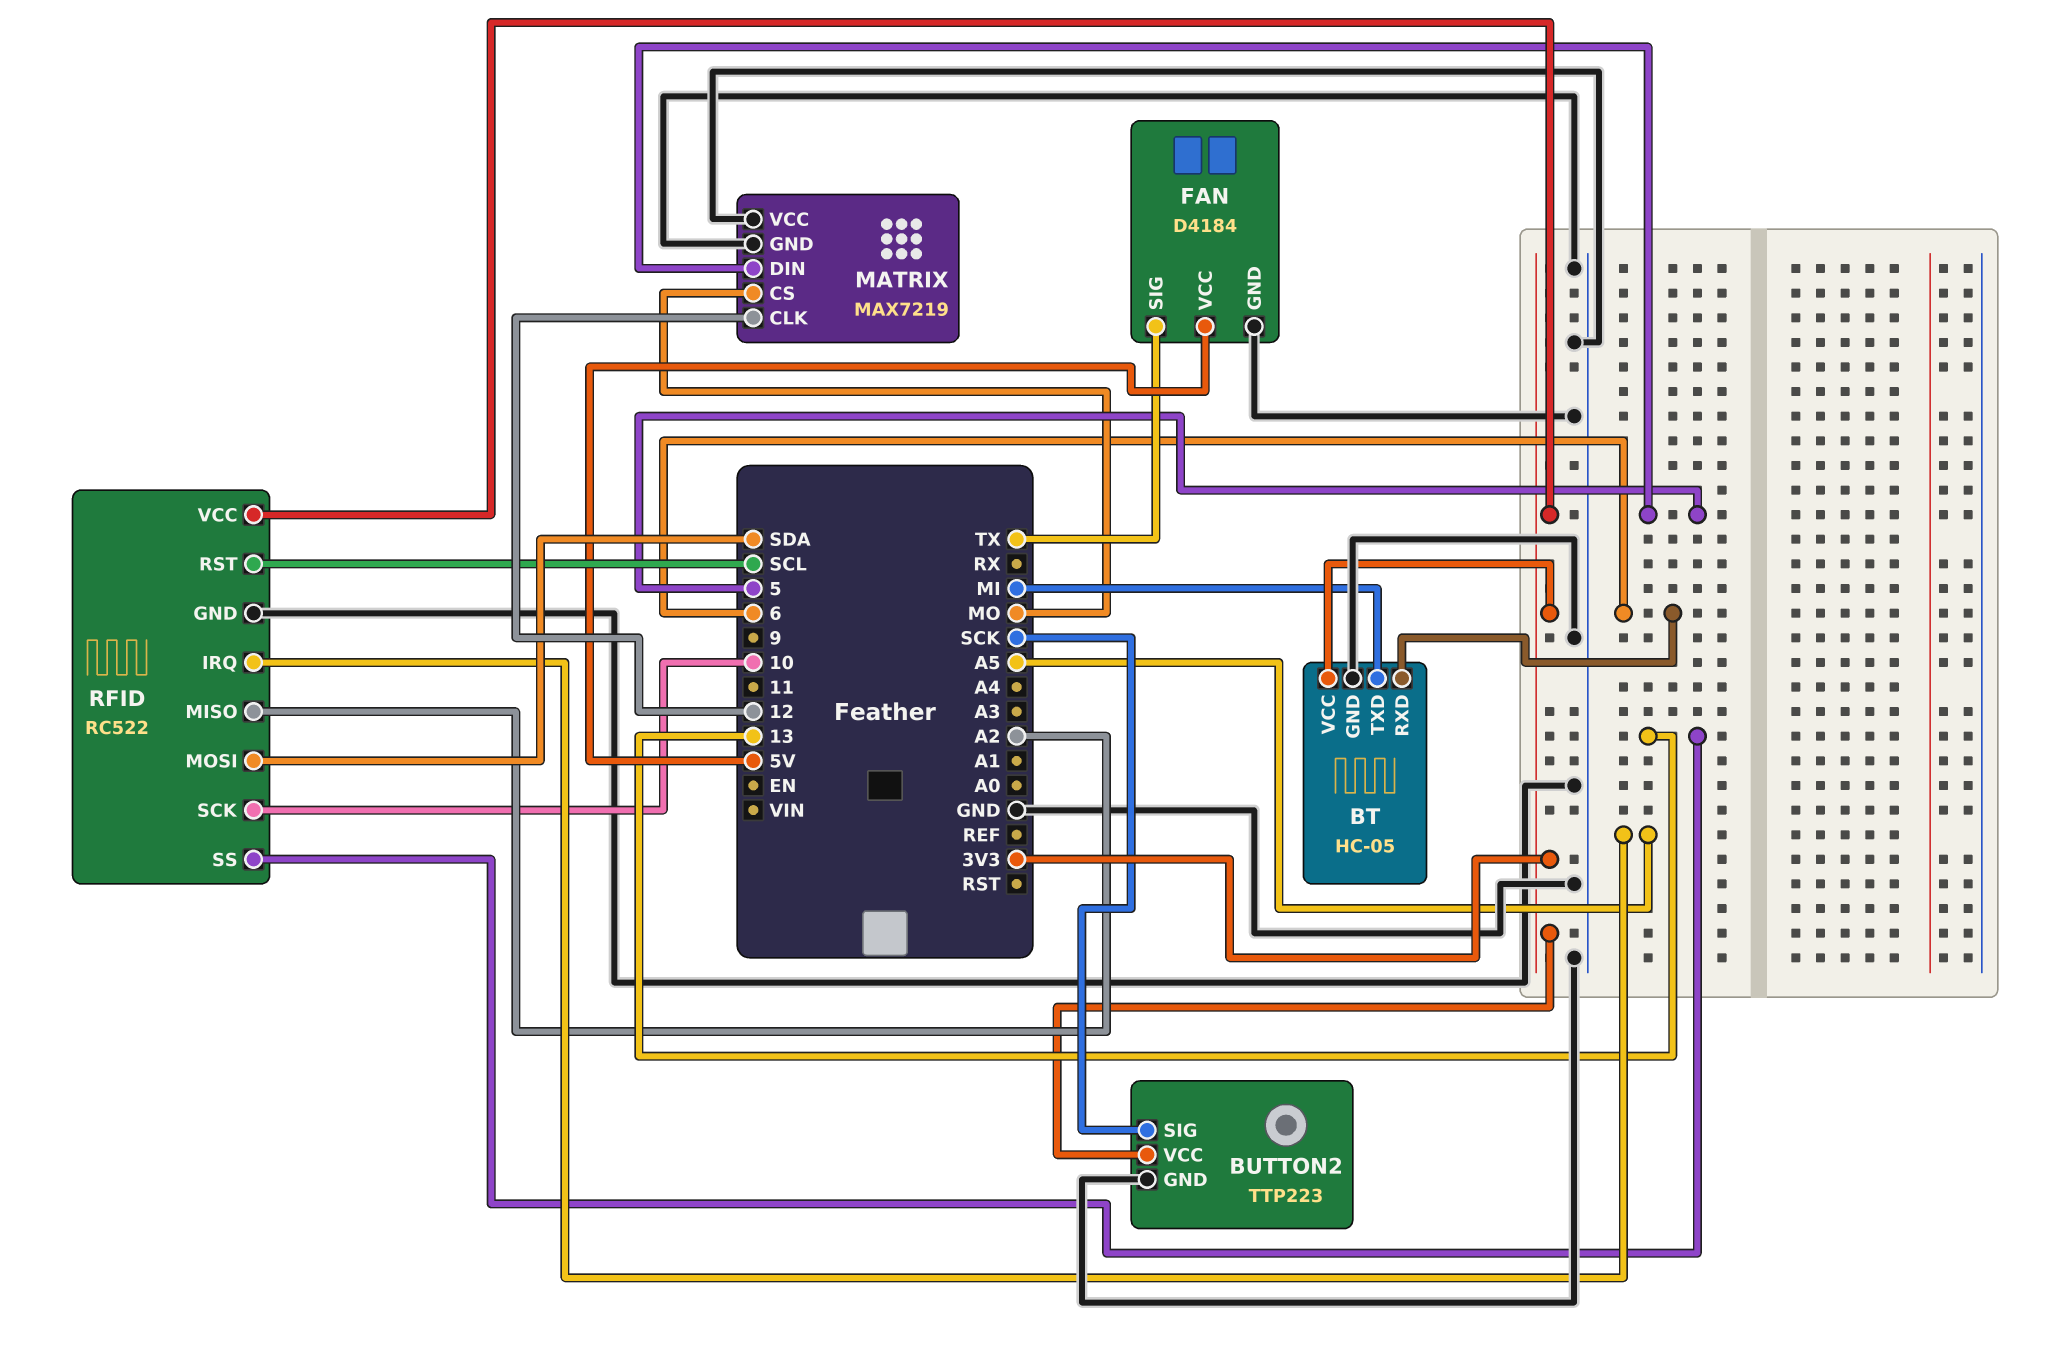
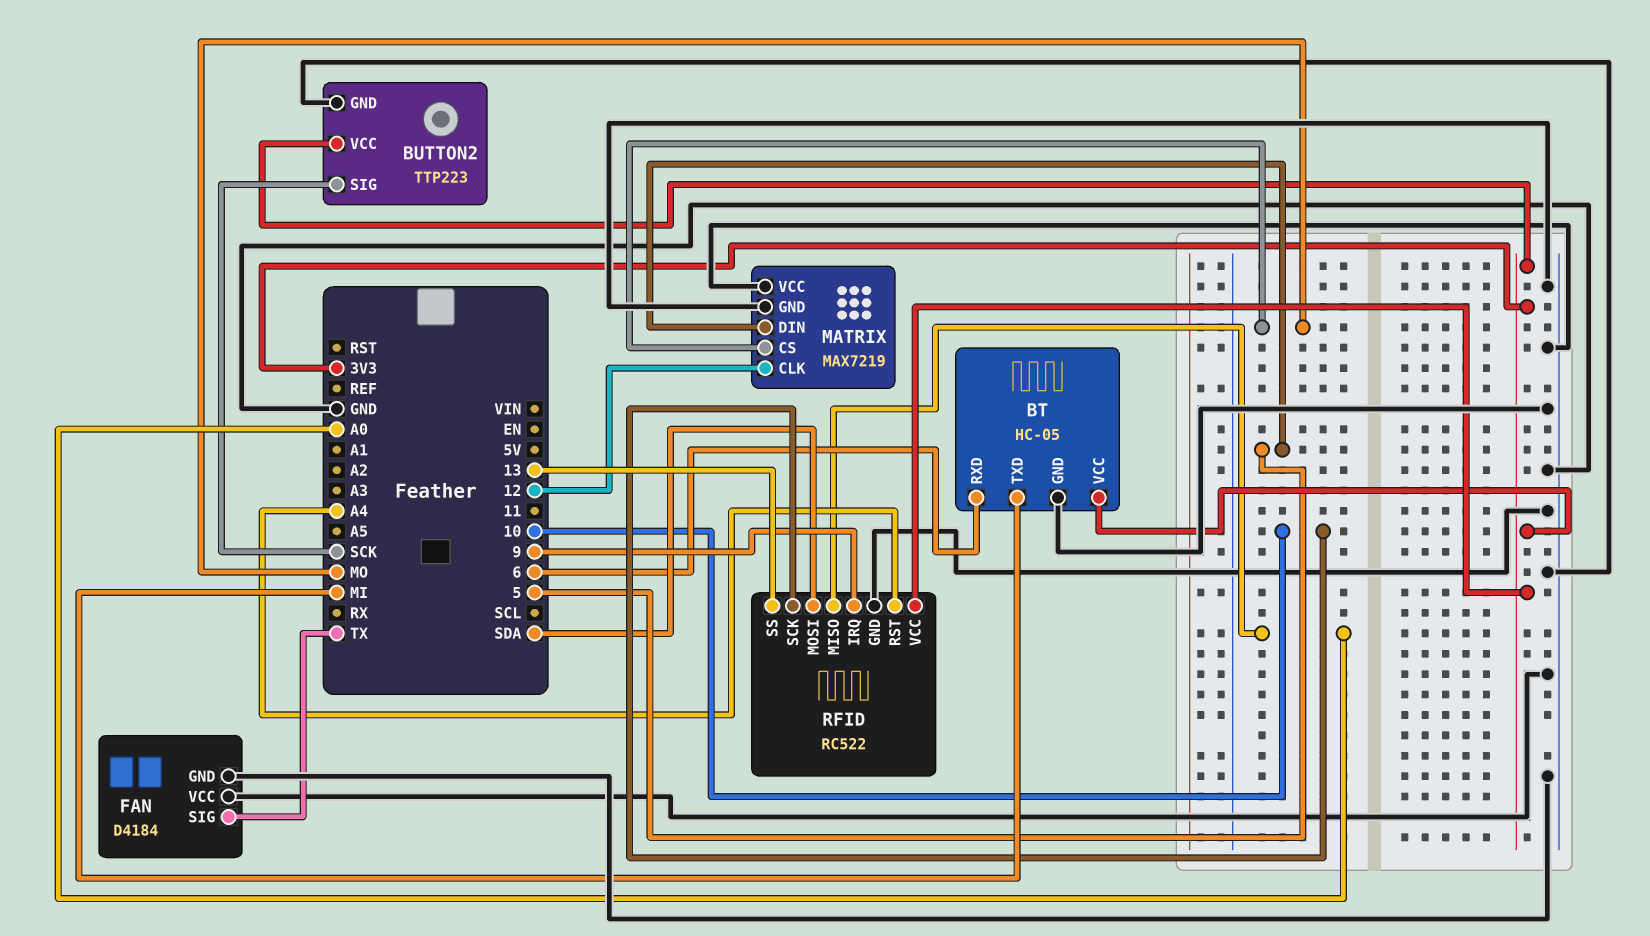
FAN pin VCC: 5V -> GND
RFID pin IRQ: A5 -> 9
RFID pin MISO: A2 -> A0
RFID pin RST: SCL -> A4

